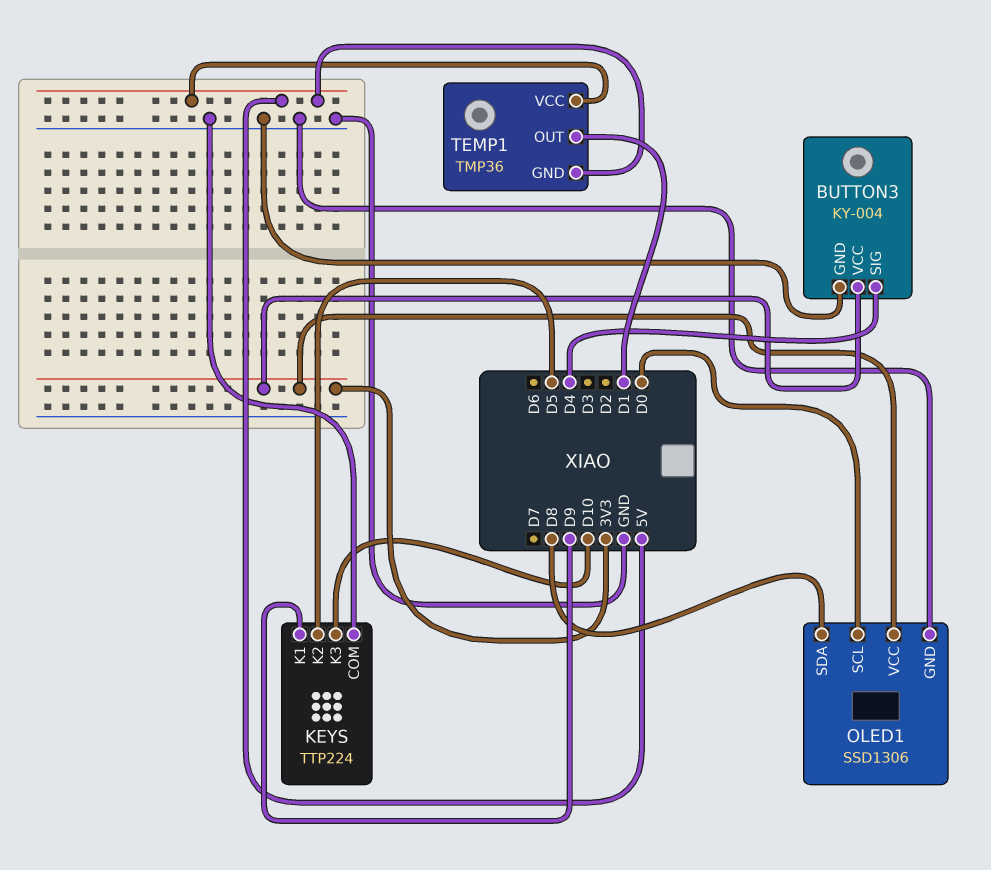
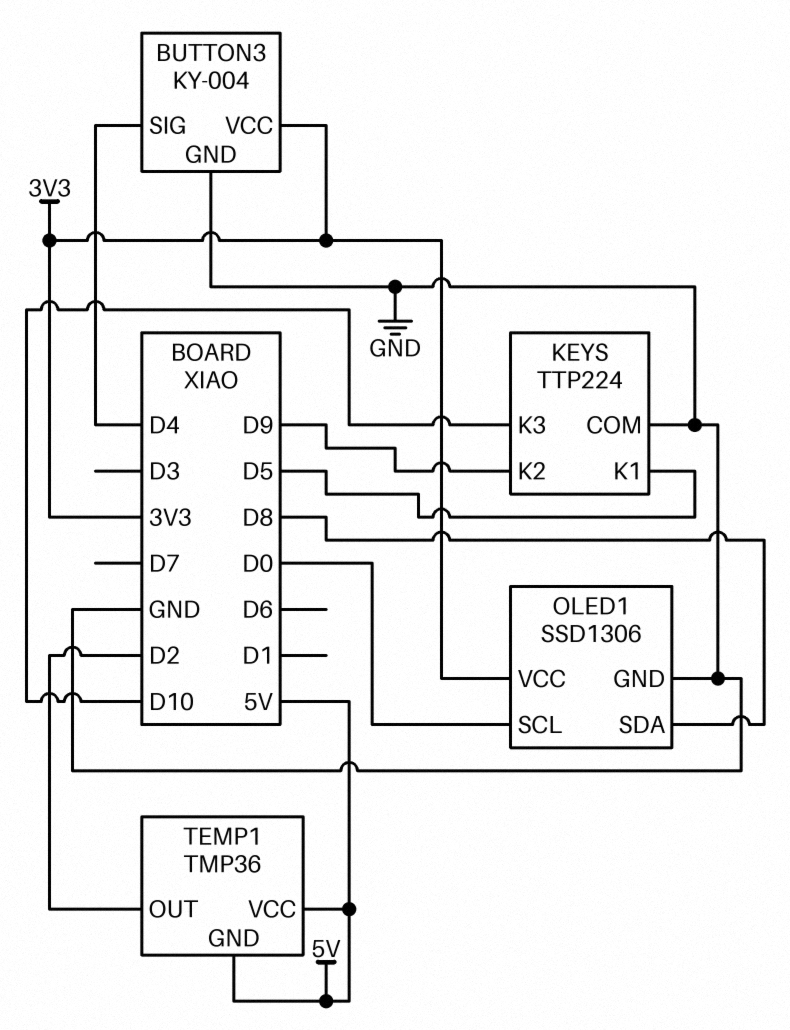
KEYS pin K1: D9 -> D5
KEYS pin K2: D5 -> D9
TEMP1 pin OUT: D1 -> D2

